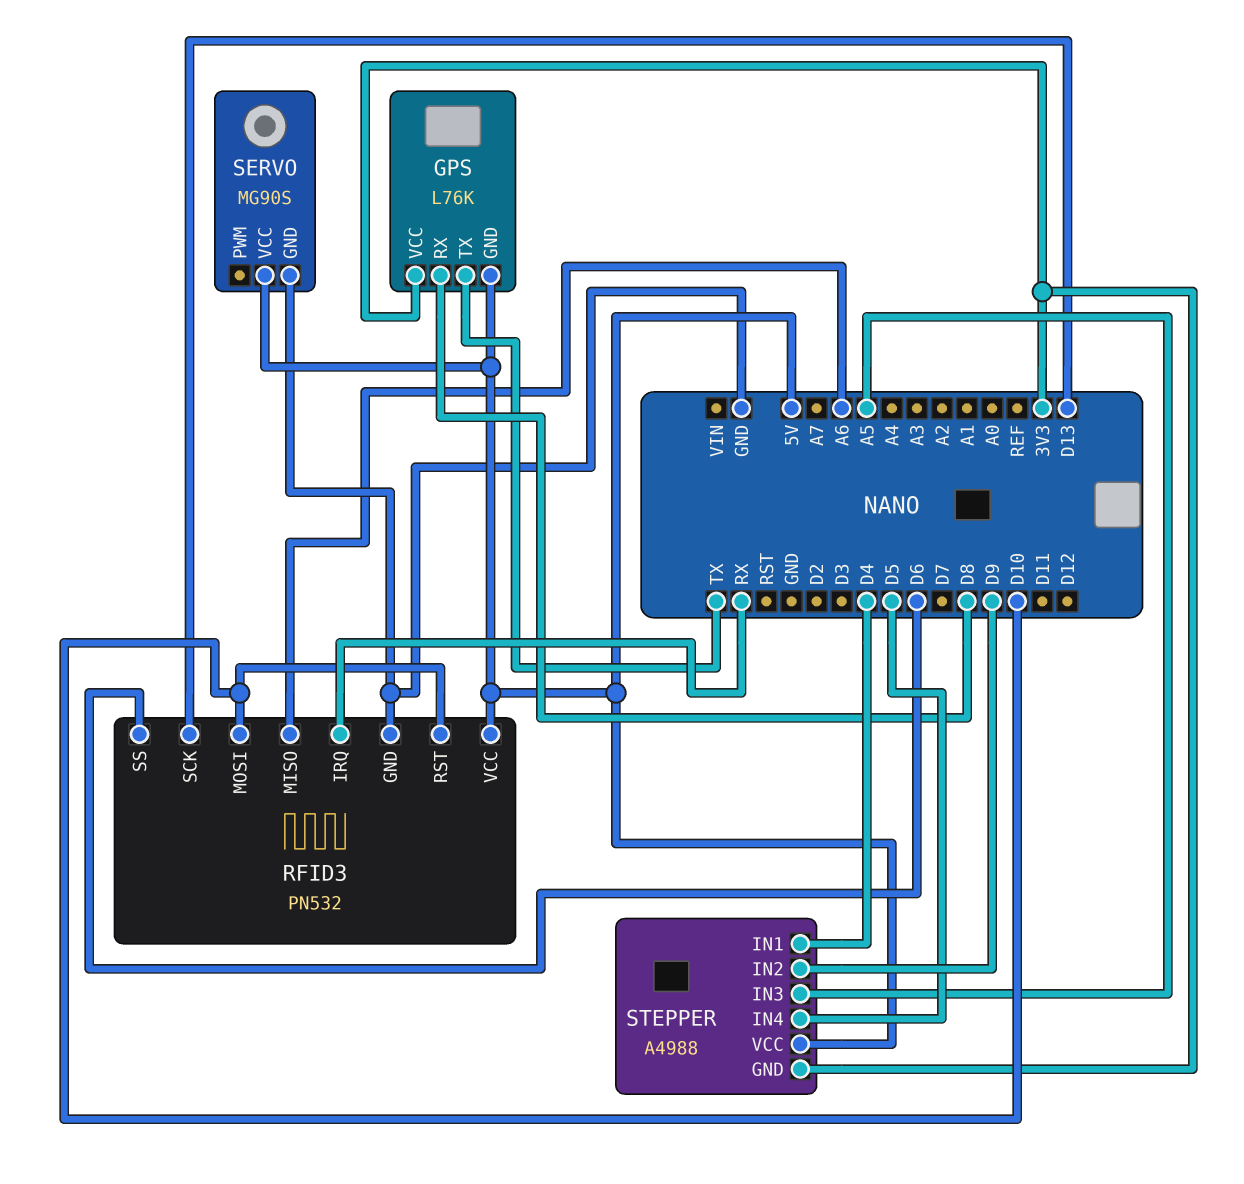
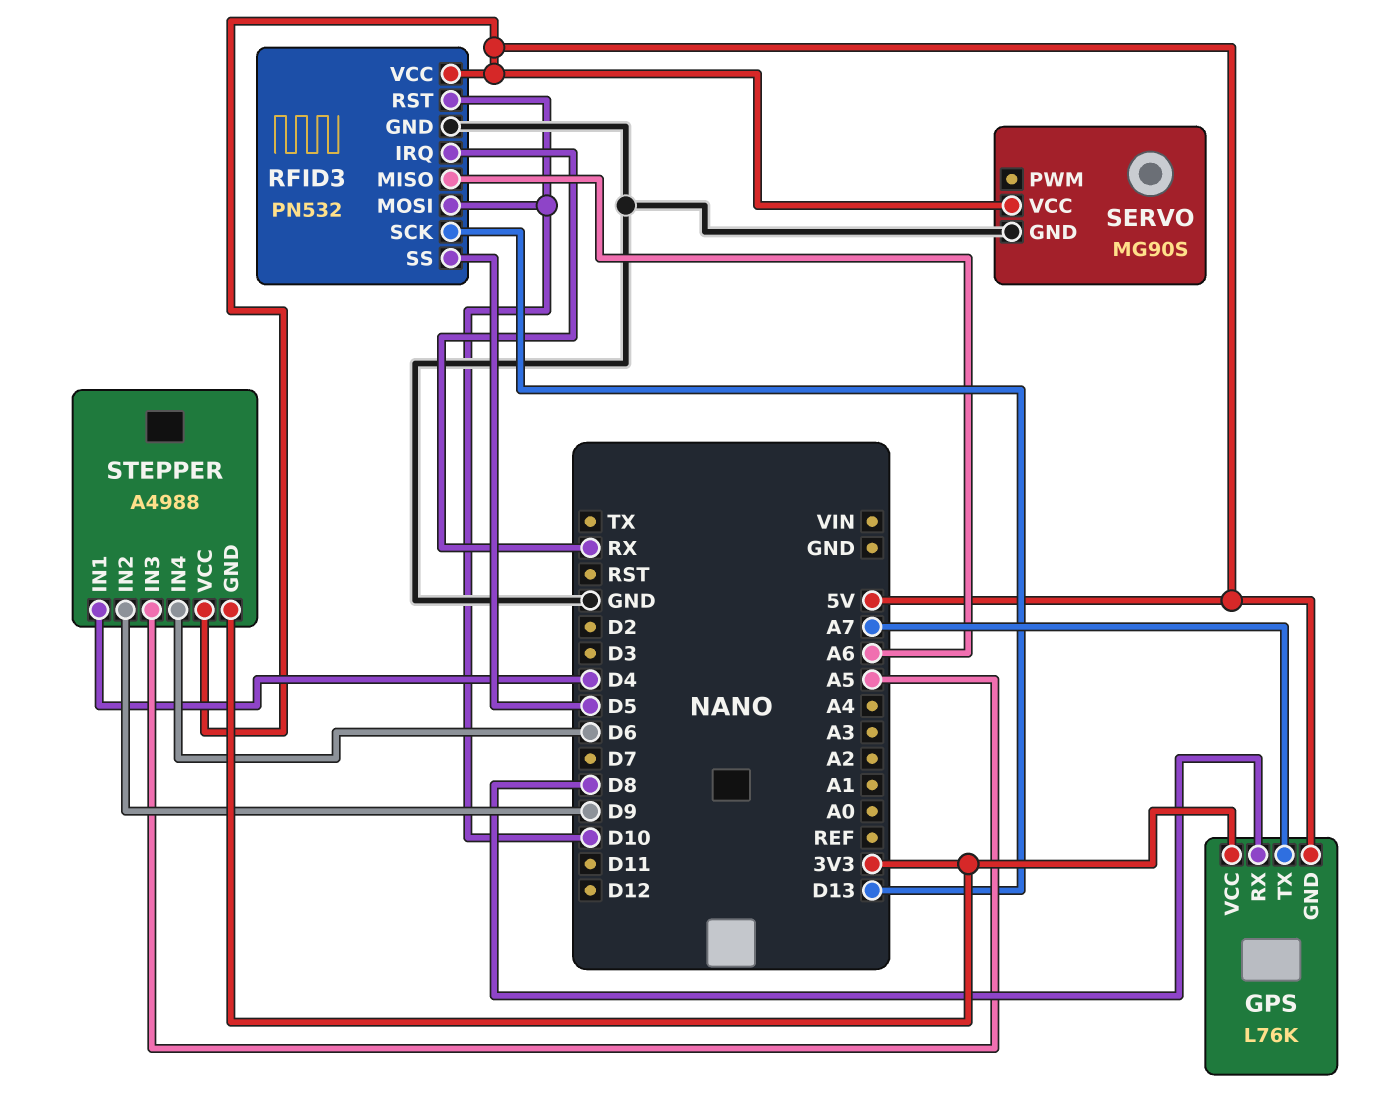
GPS pin TX: TX -> A7
RFID3 pin SS: D6 -> D5
STEPPER pin IN4: D5 -> D6

